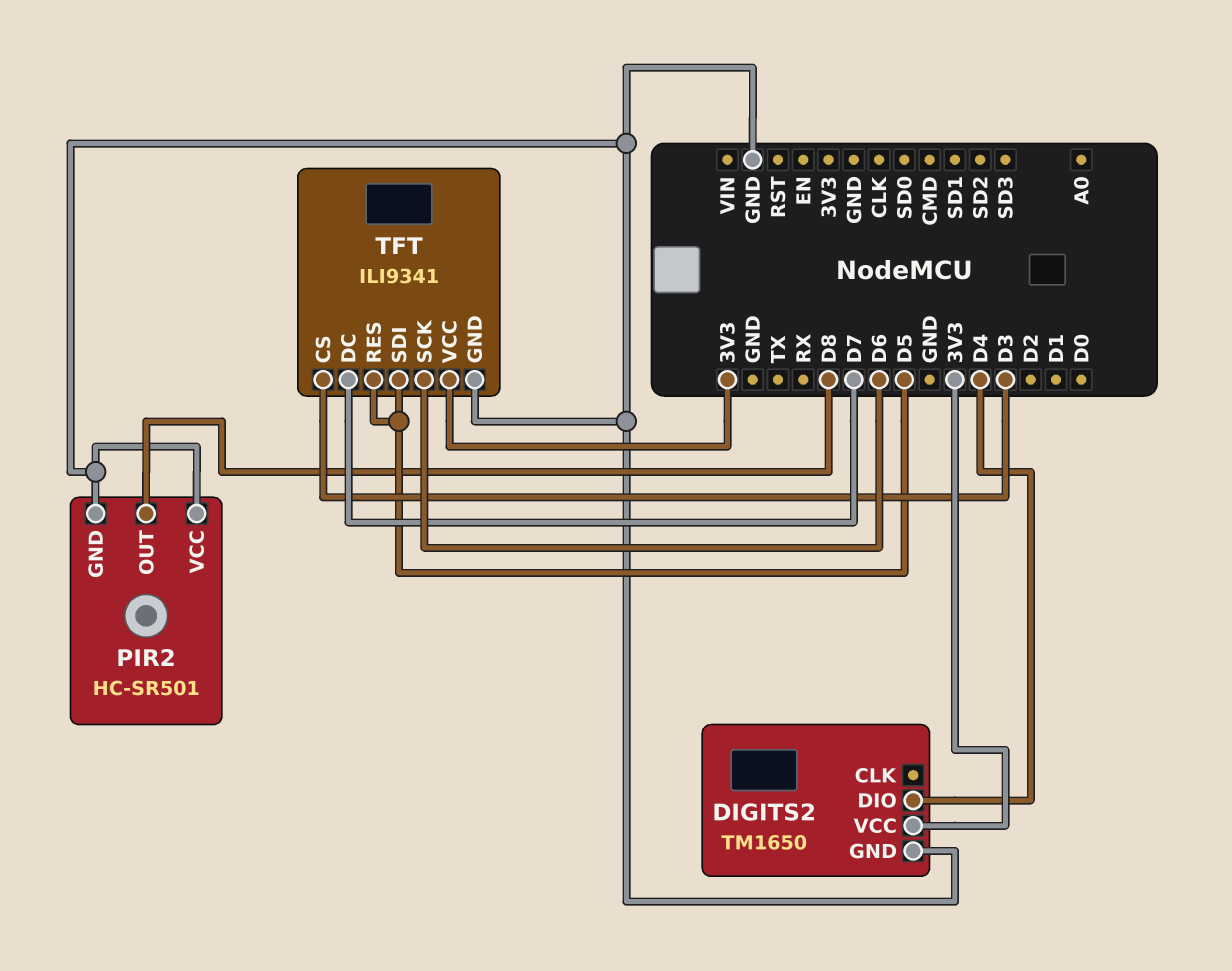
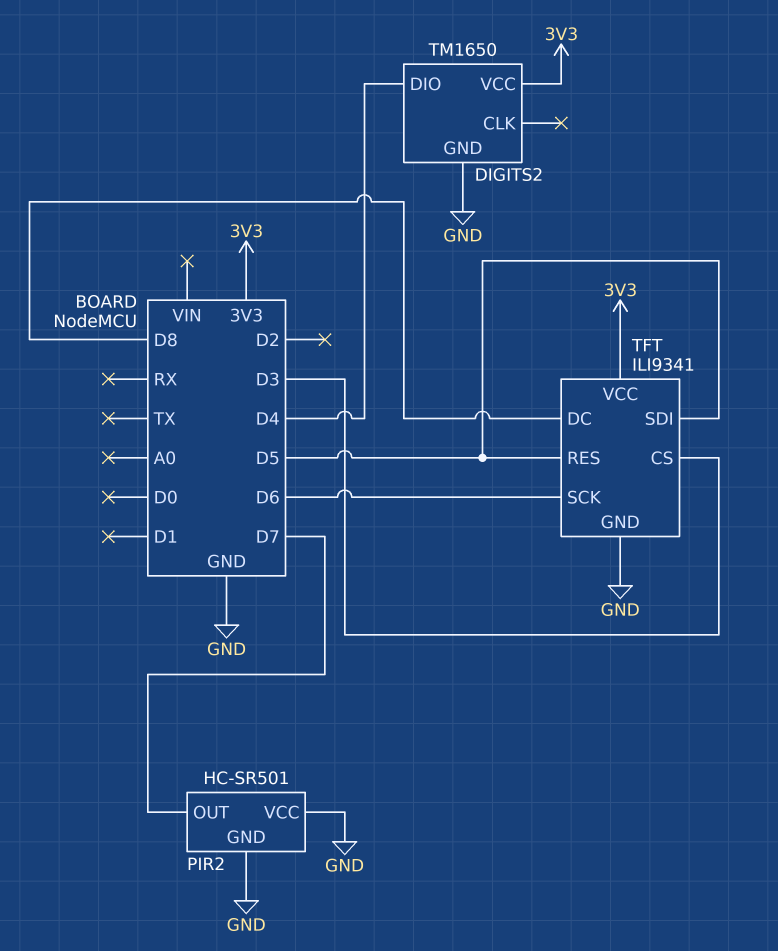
PIR2 pin OUT: D8 -> D7
TFT pin DC: D7 -> D8

